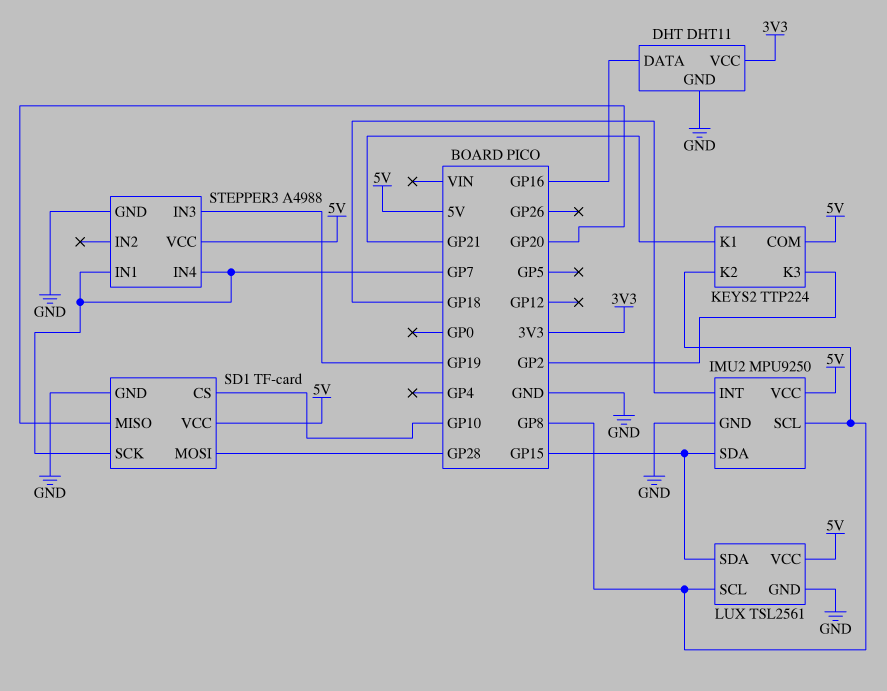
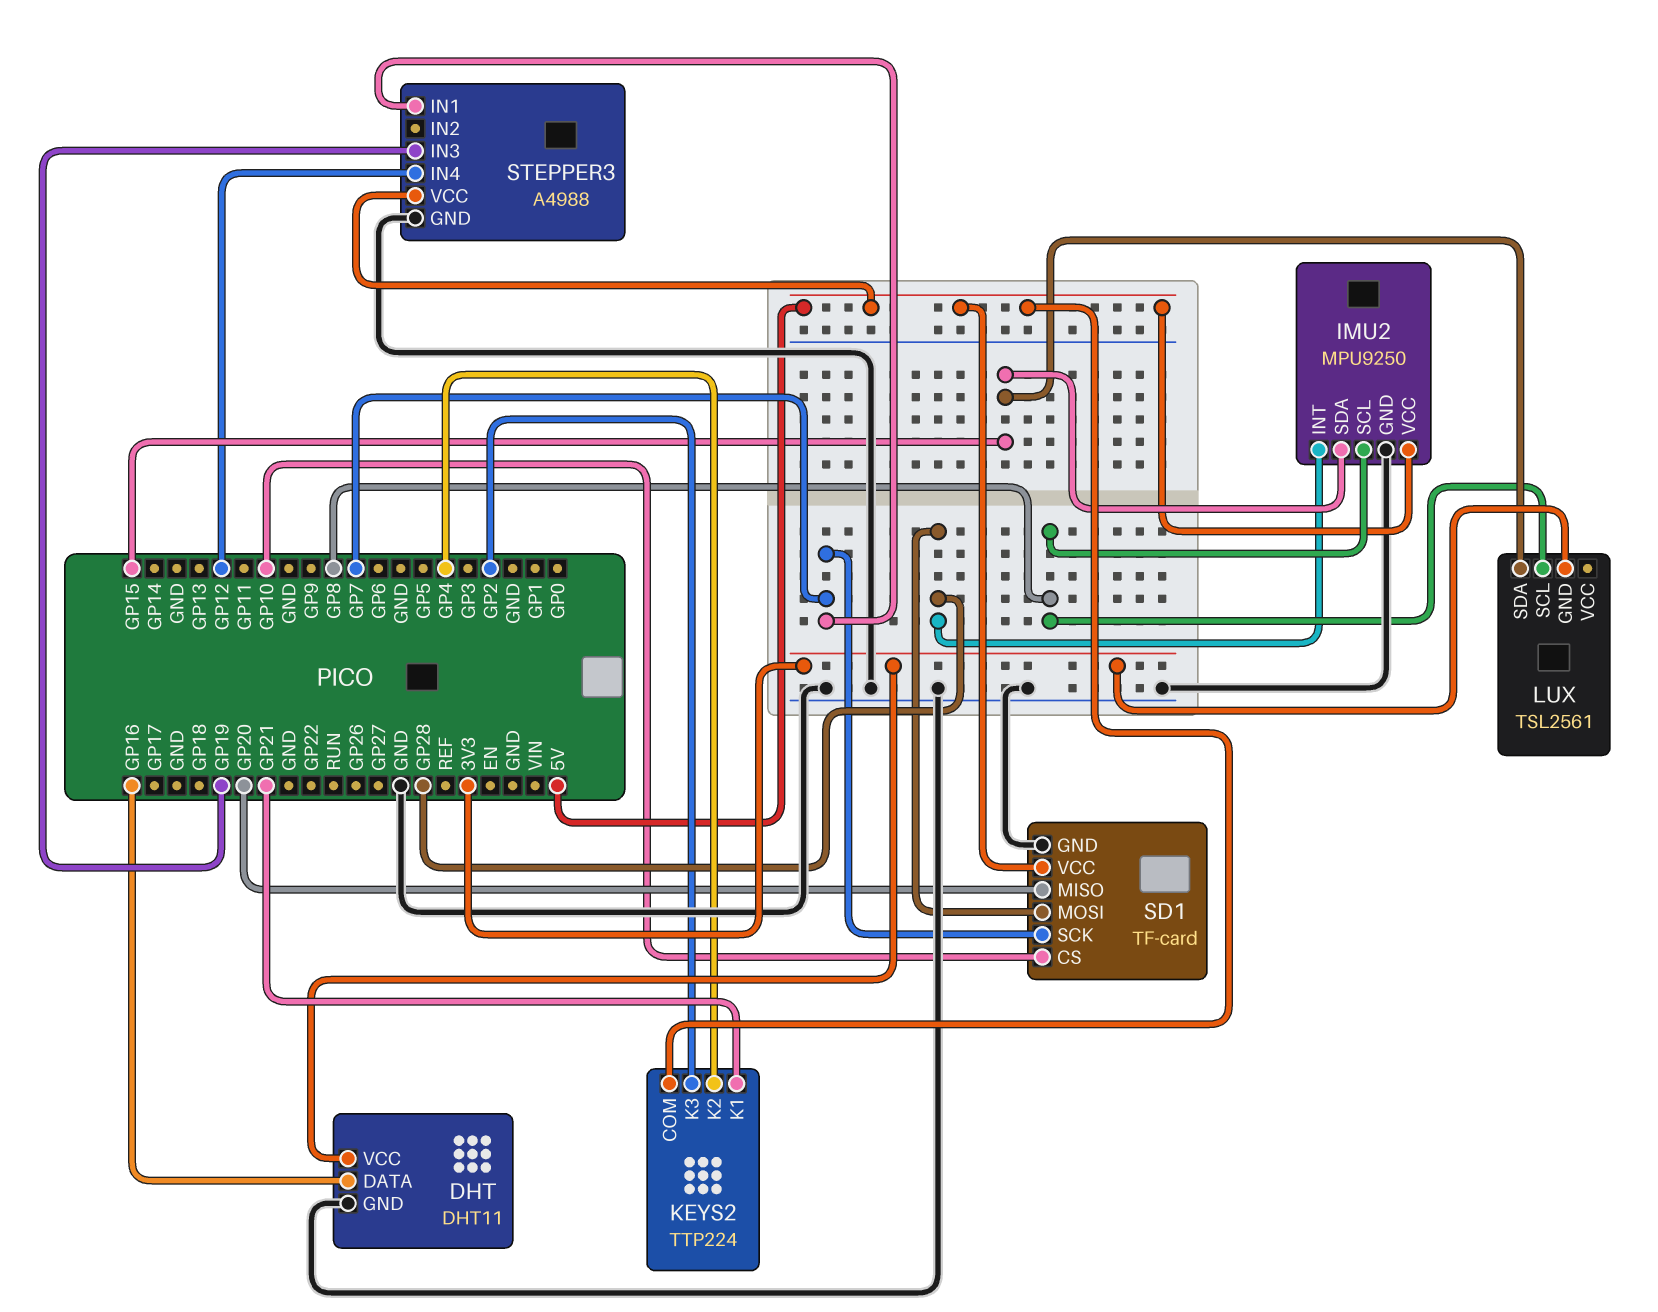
IMU2 pin INT: GP18 -> GP28
KEYS2 pin K2: GP8 -> GP4
LUX pin GND: GND -> 3V3
LUX pin VCC: 5V -> none
STEPPER3 pin IN4: GP7 -> GP12

